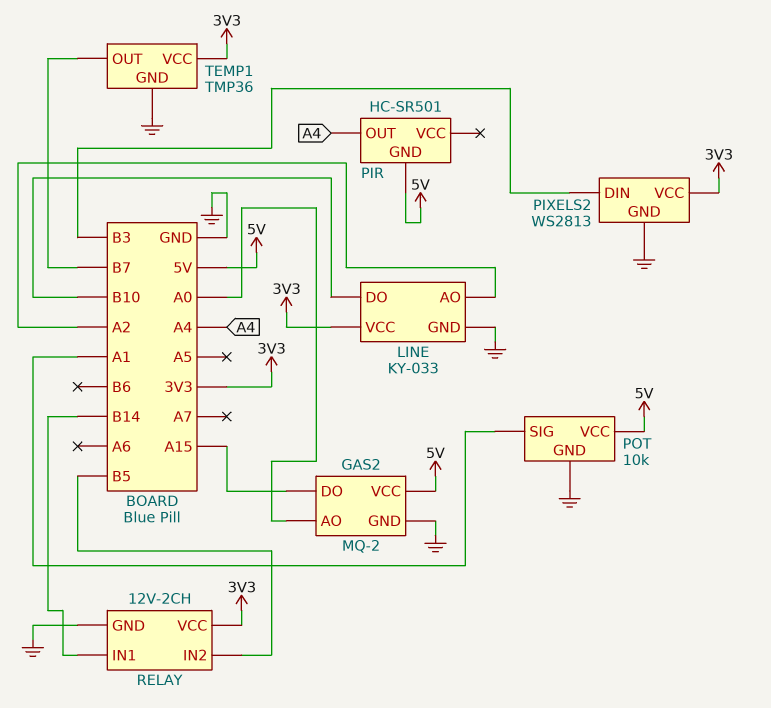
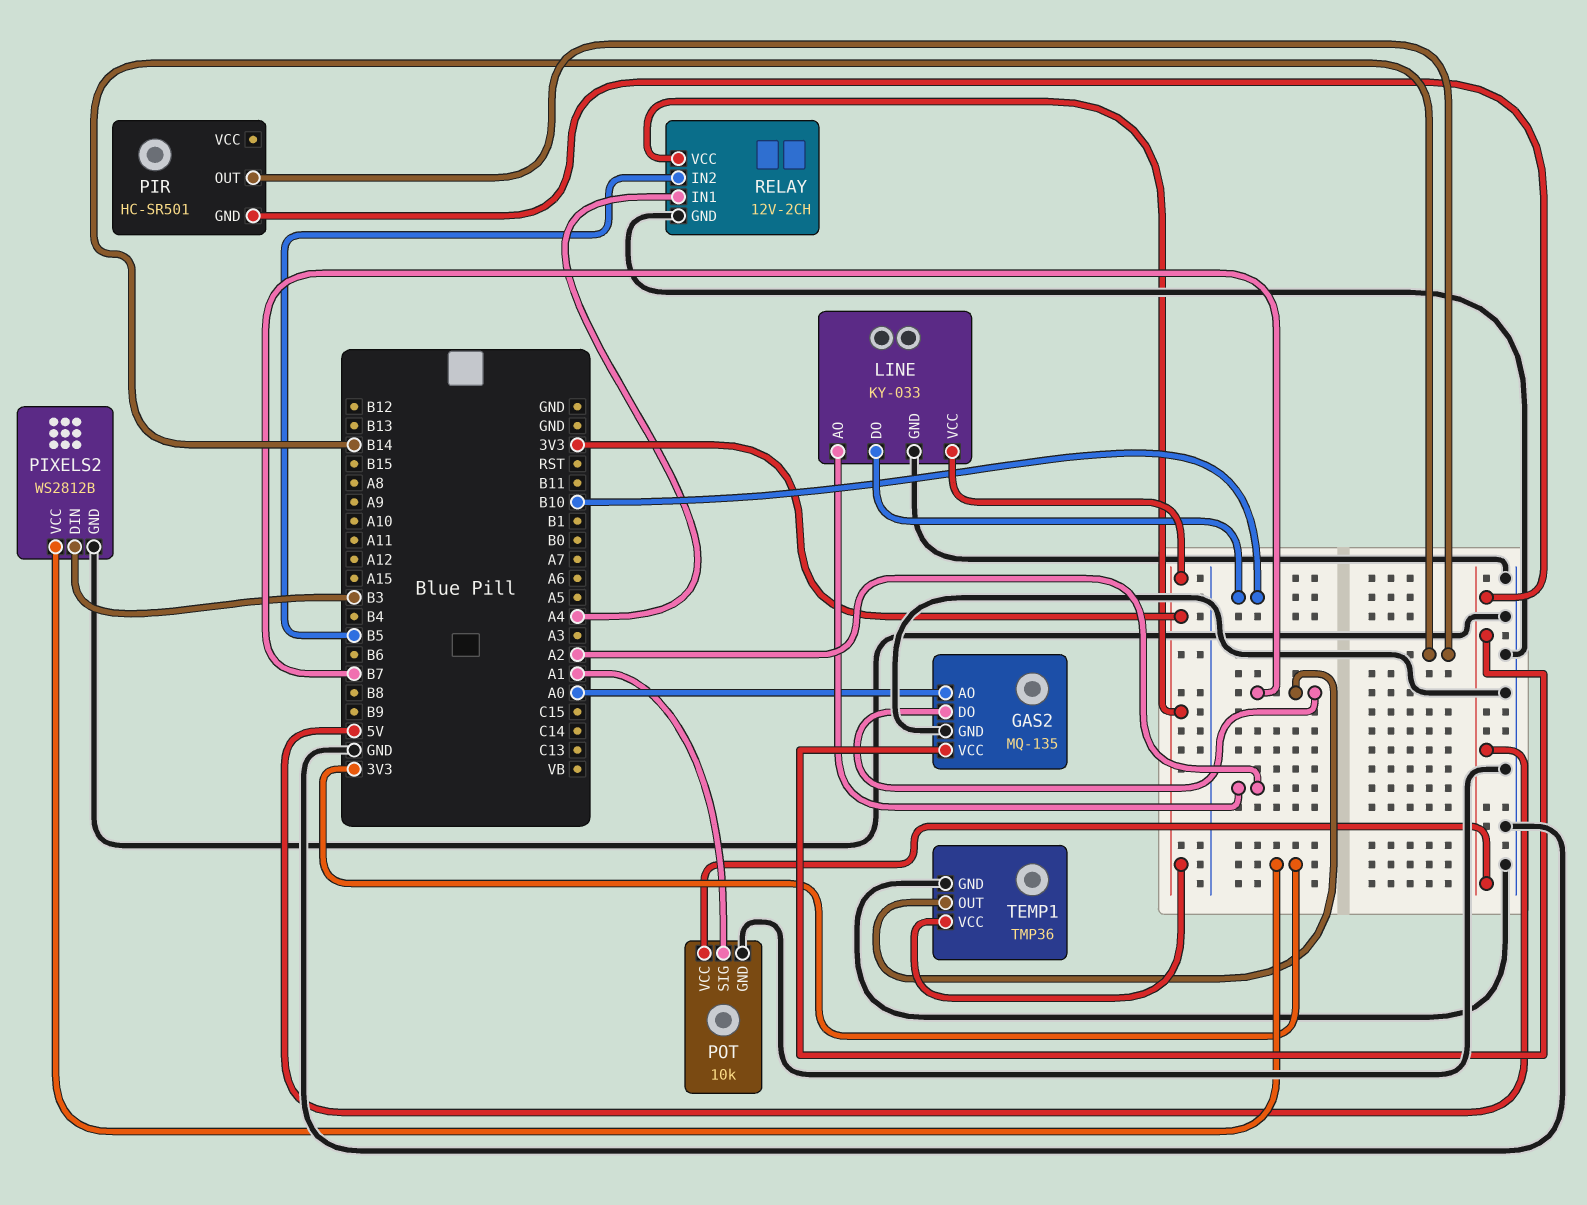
GAS2: MQ-2 -> MQ-135
GAS2 pin DO: A15 -> B7
PIR pin OUT: A4 -> B14
PIXELS2: WS2813 -> WS2812B
RELAY pin IN1: B14 -> A4

